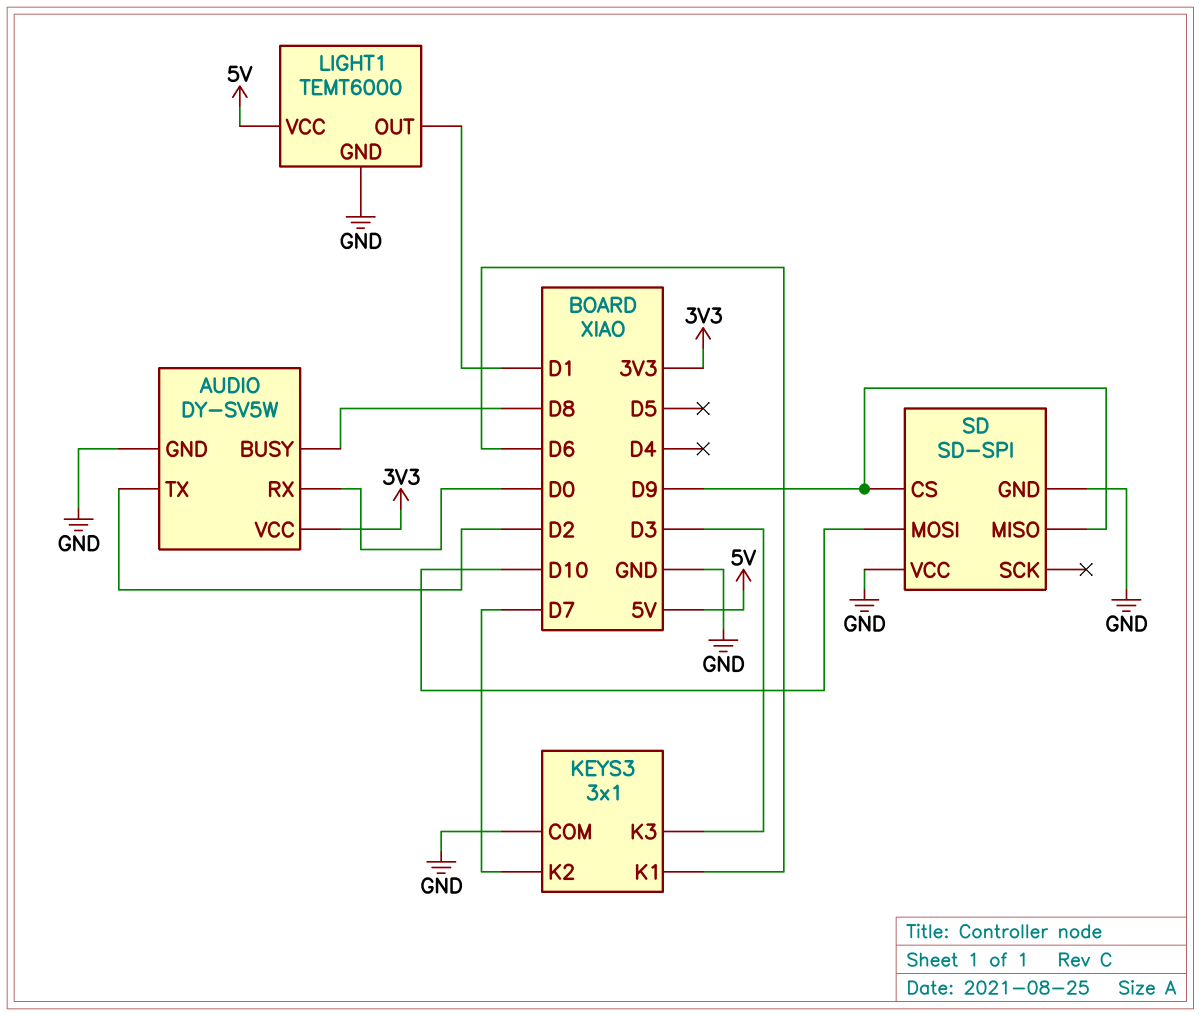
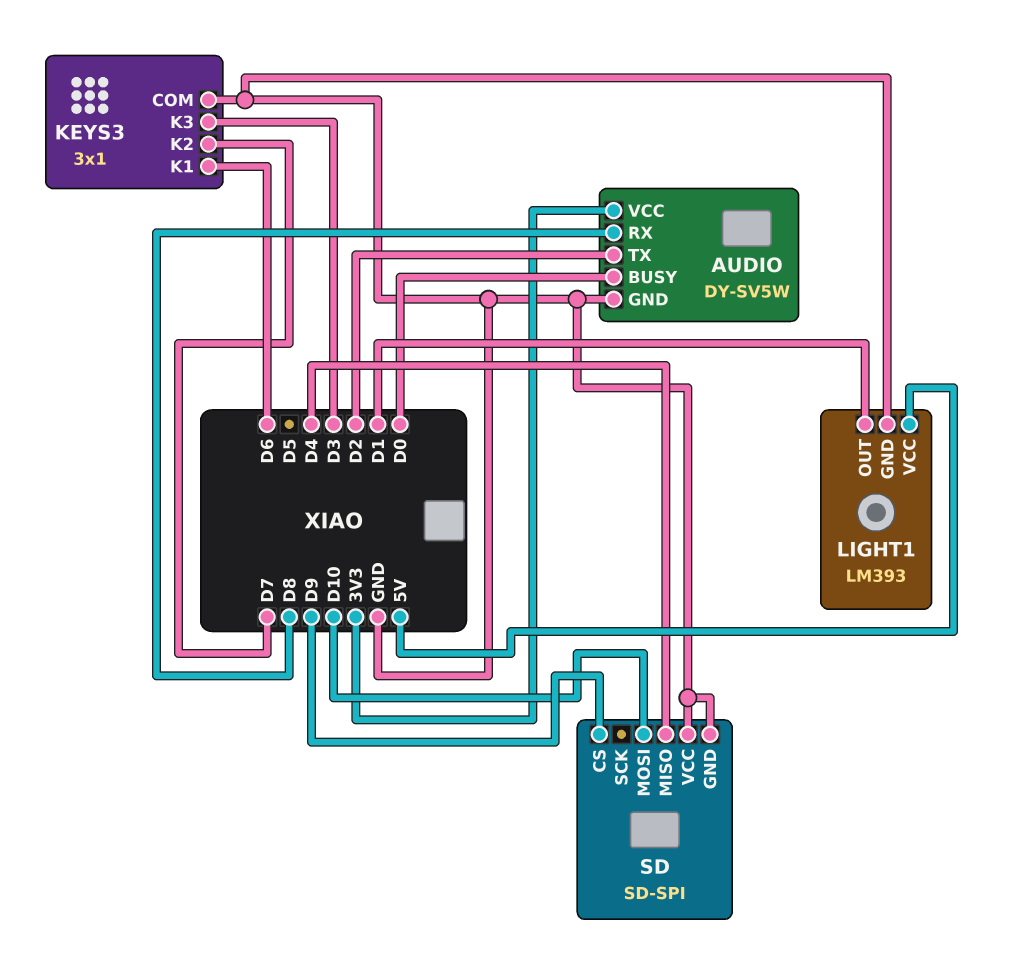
AUDIO pin BUSY: D8 -> D0
AUDIO pin RX: D0 -> D8
LIGHT1: TEMT6000 -> LM393
SD pin MISO: D9 -> D4

